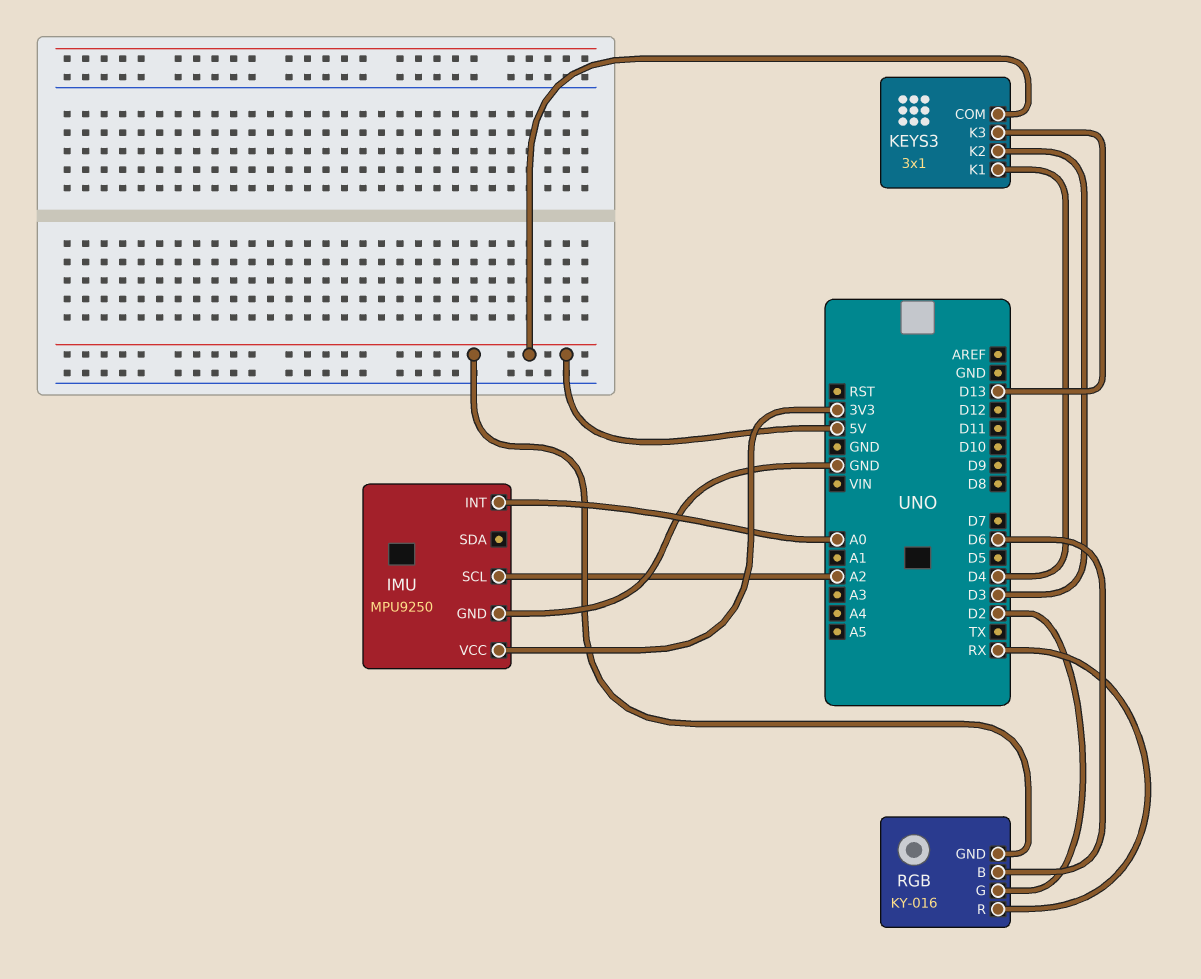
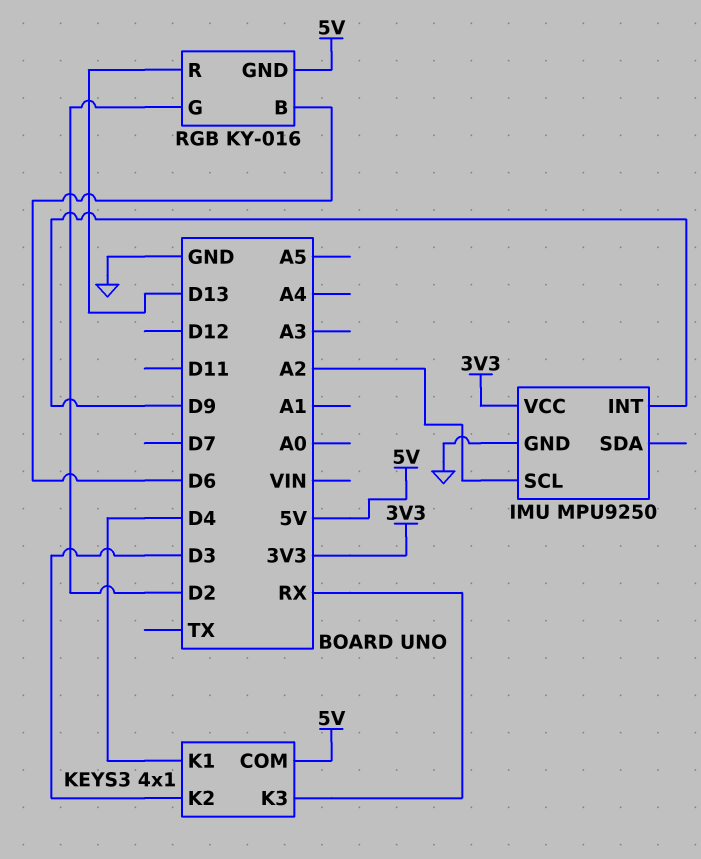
IMU pin INT: A0 -> D9
KEYS3: 3x1 -> 4x1
KEYS3 pin K3: D13 -> RX
RGB pin R: RX -> D13

